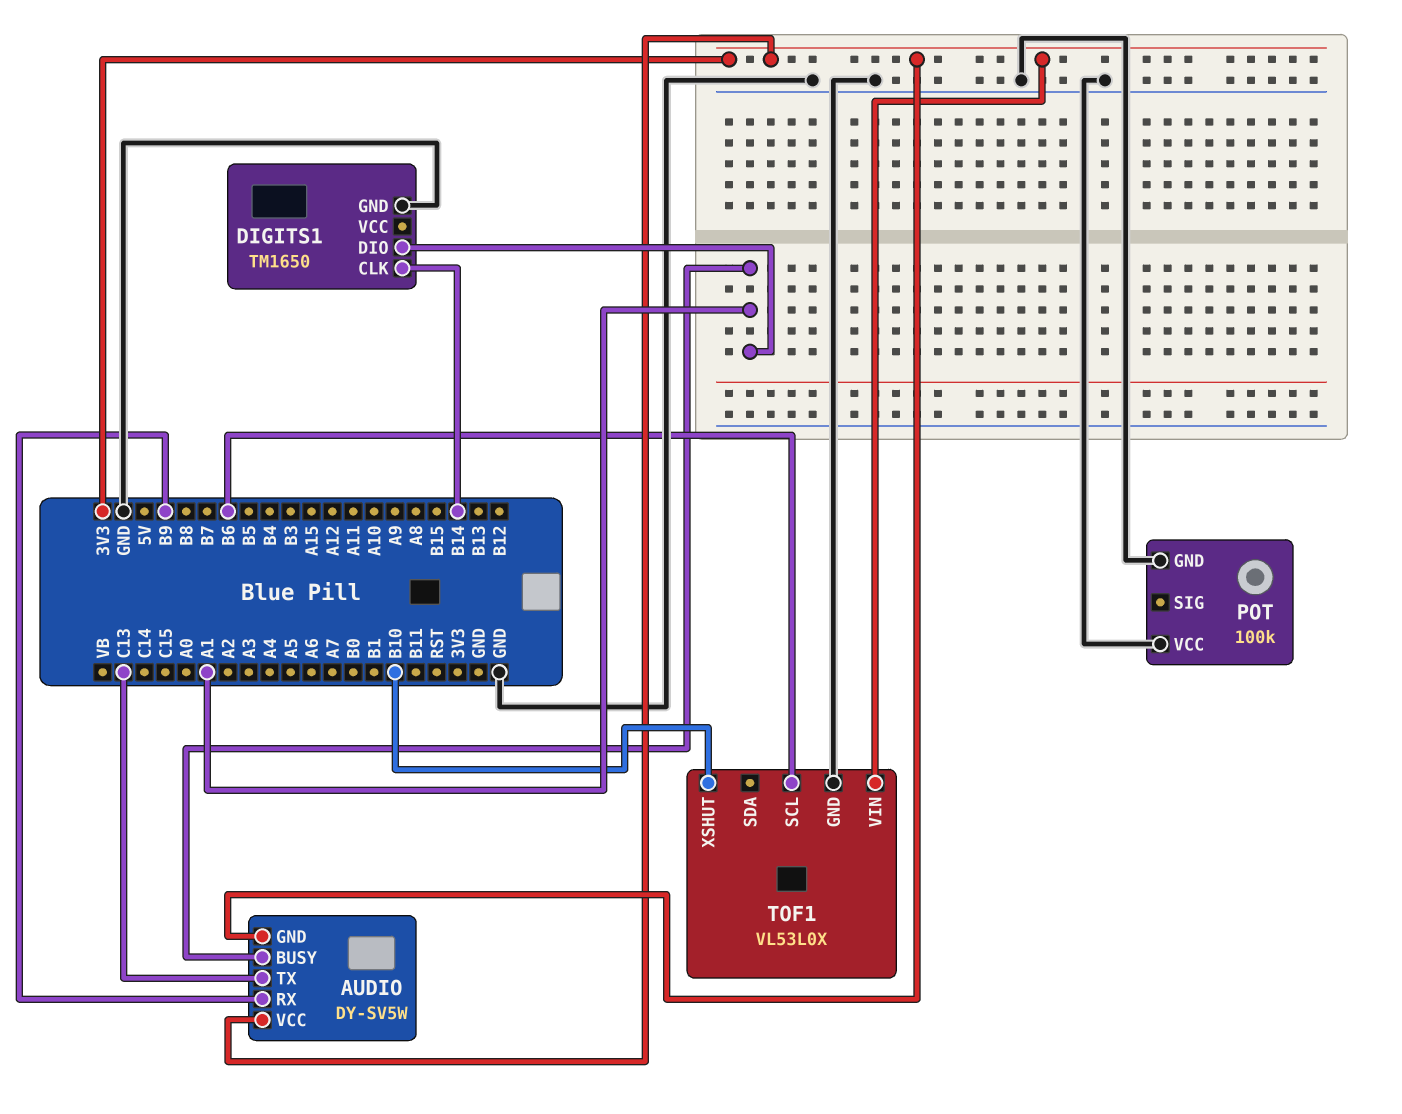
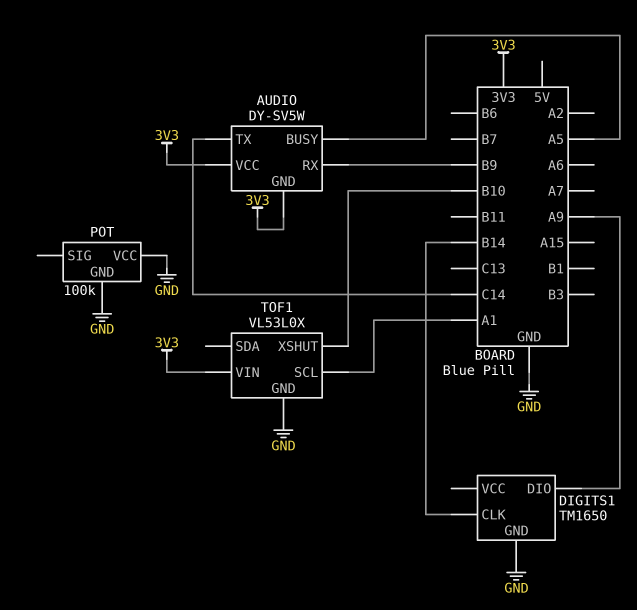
AUDIO pin BUSY: A1 -> A5
AUDIO pin TX: C13 -> C14
DIGITS1 pin DIO: A1 -> A9
TOF1 pin SCL: B6 -> A1

